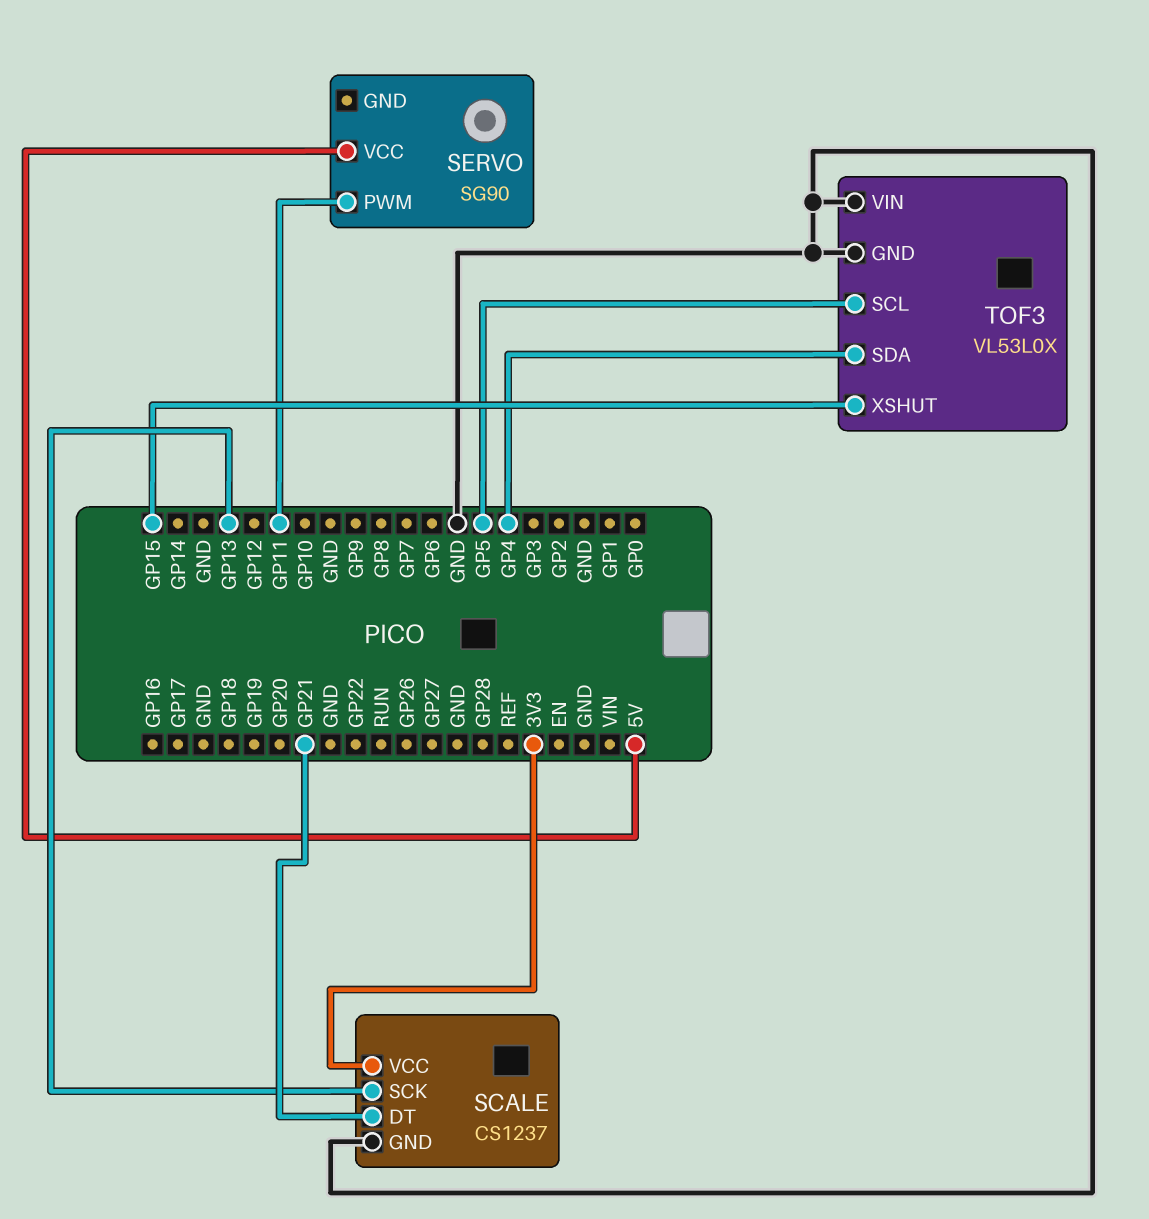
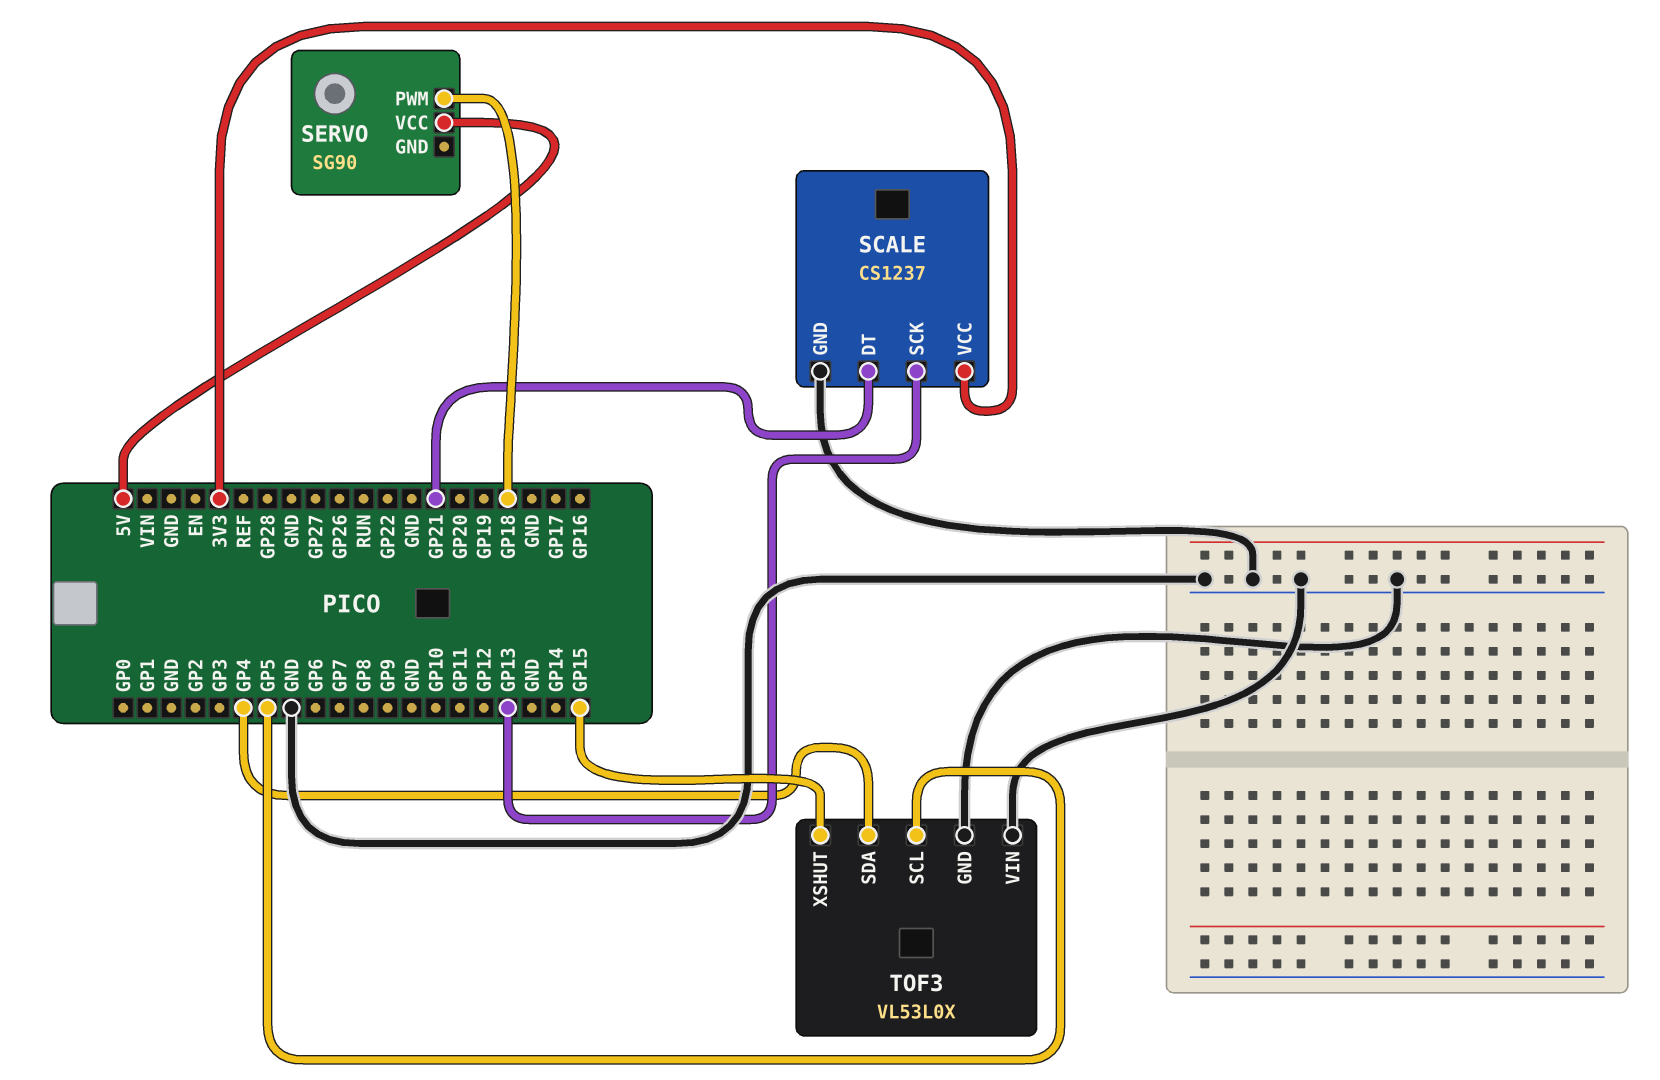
SERVO pin PWM: GP11 -> GP18

